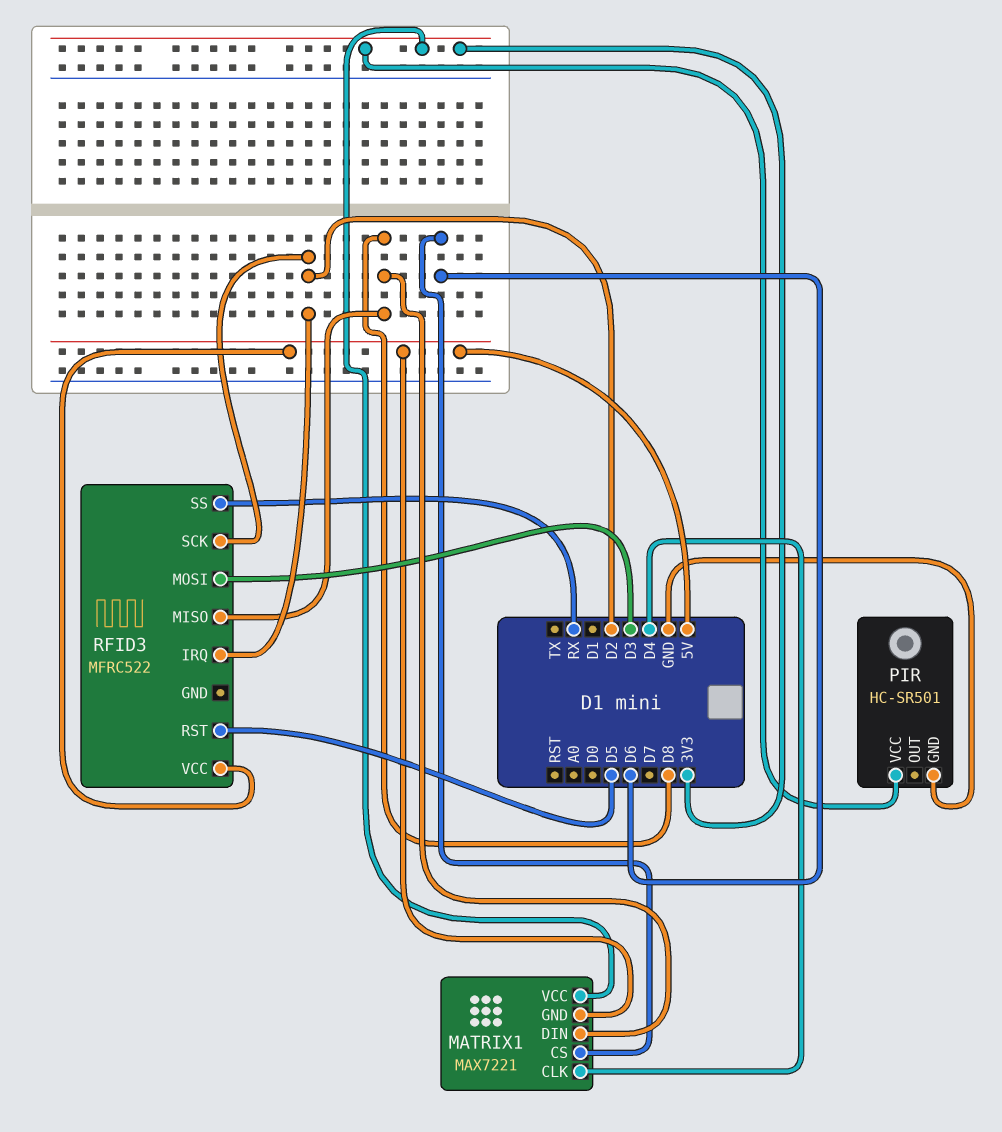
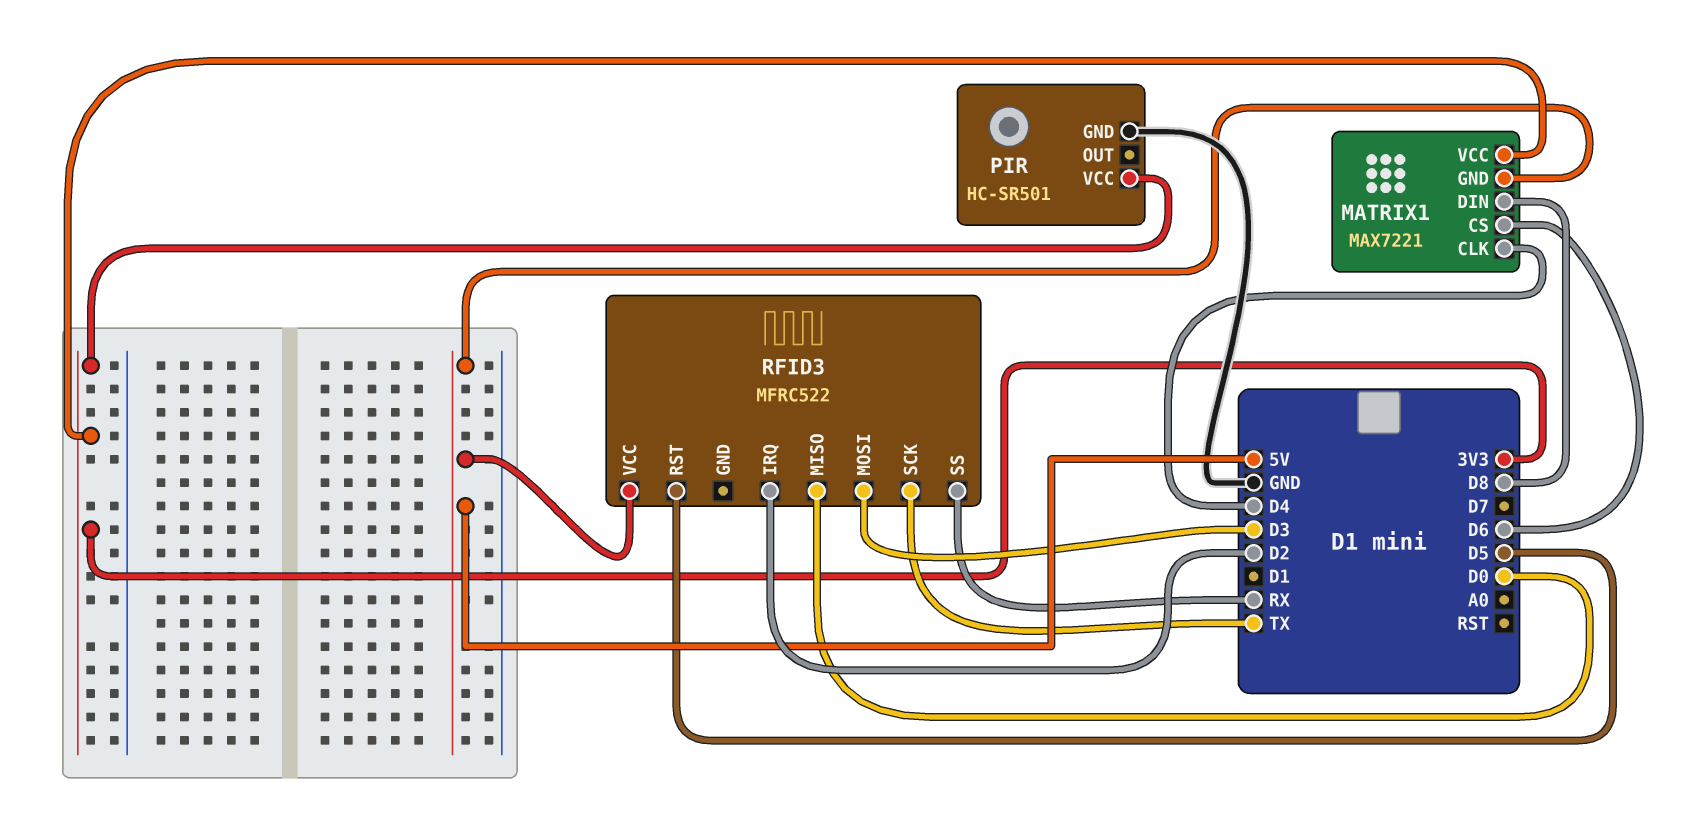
RFID3 pin MISO: D8 -> D0
RFID3 pin SCK: D2 -> TX

